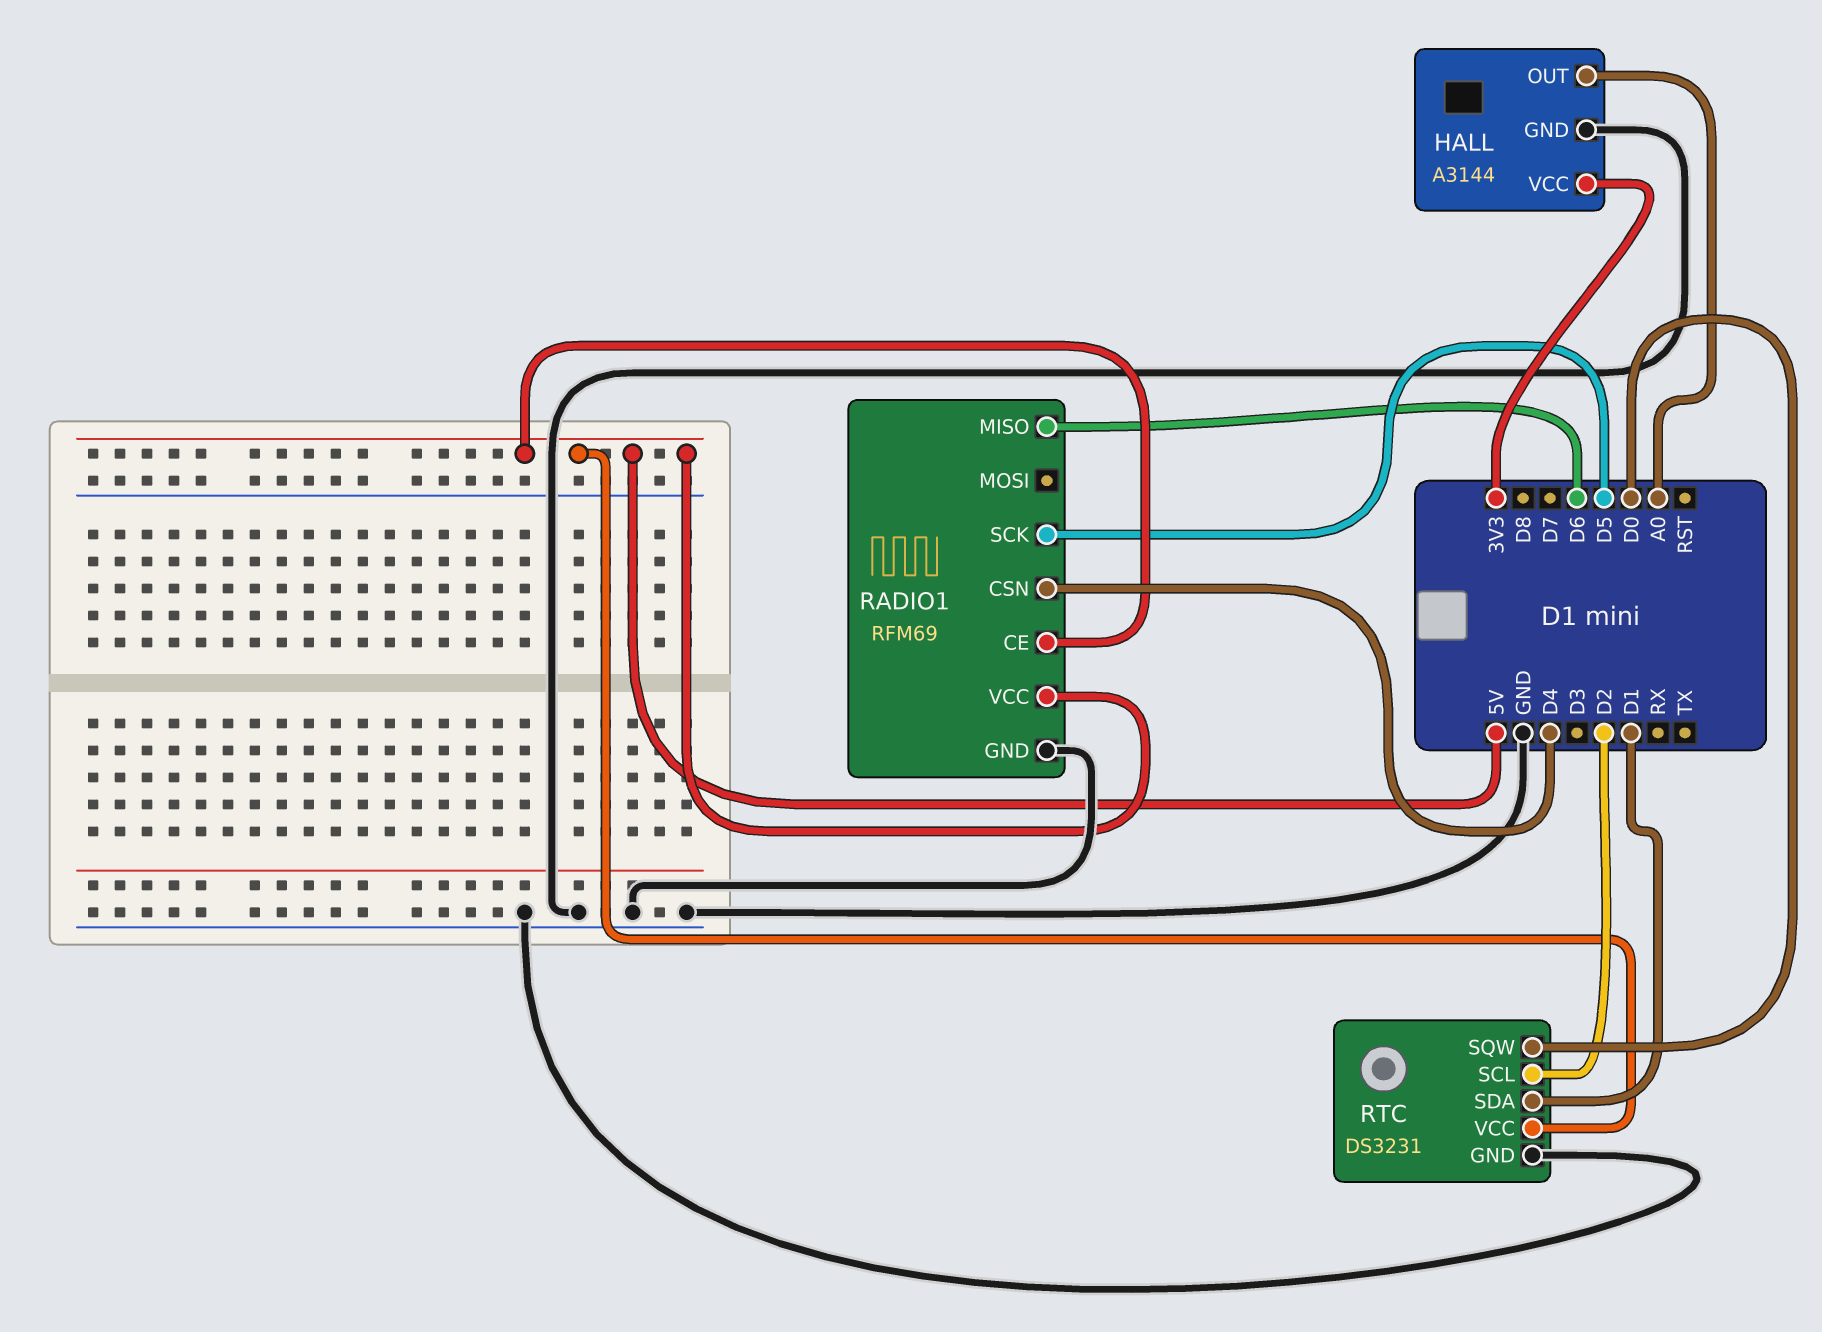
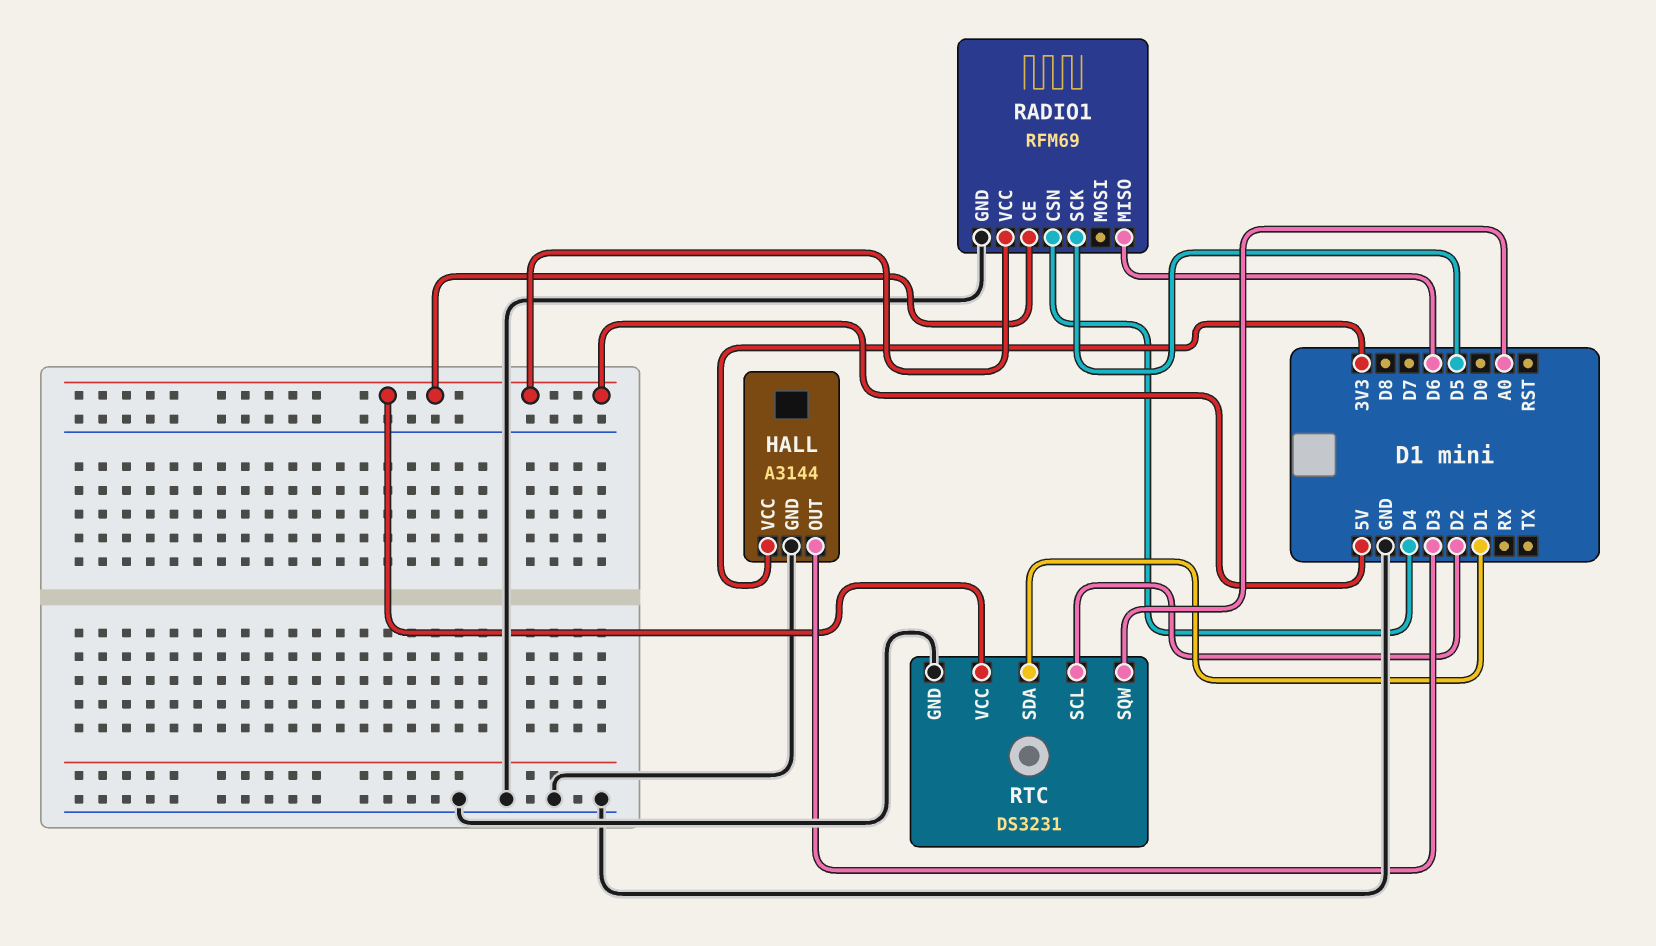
HALL pin OUT: A0 -> D3
RTC pin SQW: D0 -> A0

